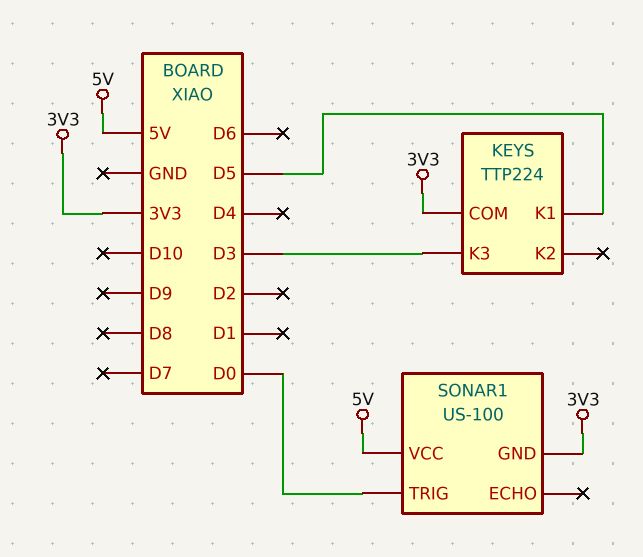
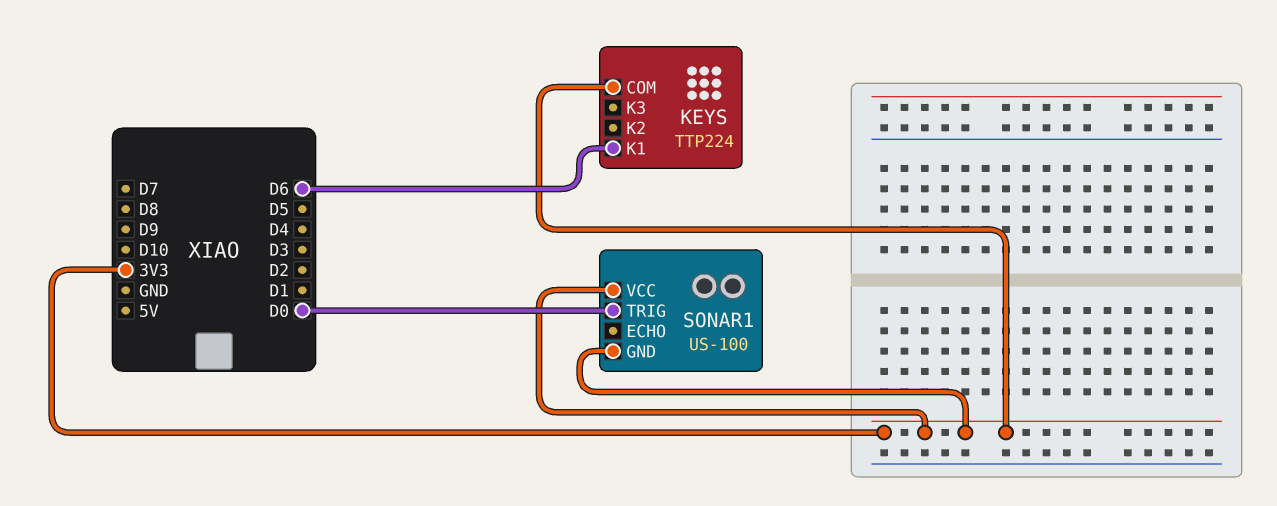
KEYS pin K1: D5 -> D6
KEYS pin K3: D3 -> none
SONAR1 pin VCC: 5V -> 3V3

